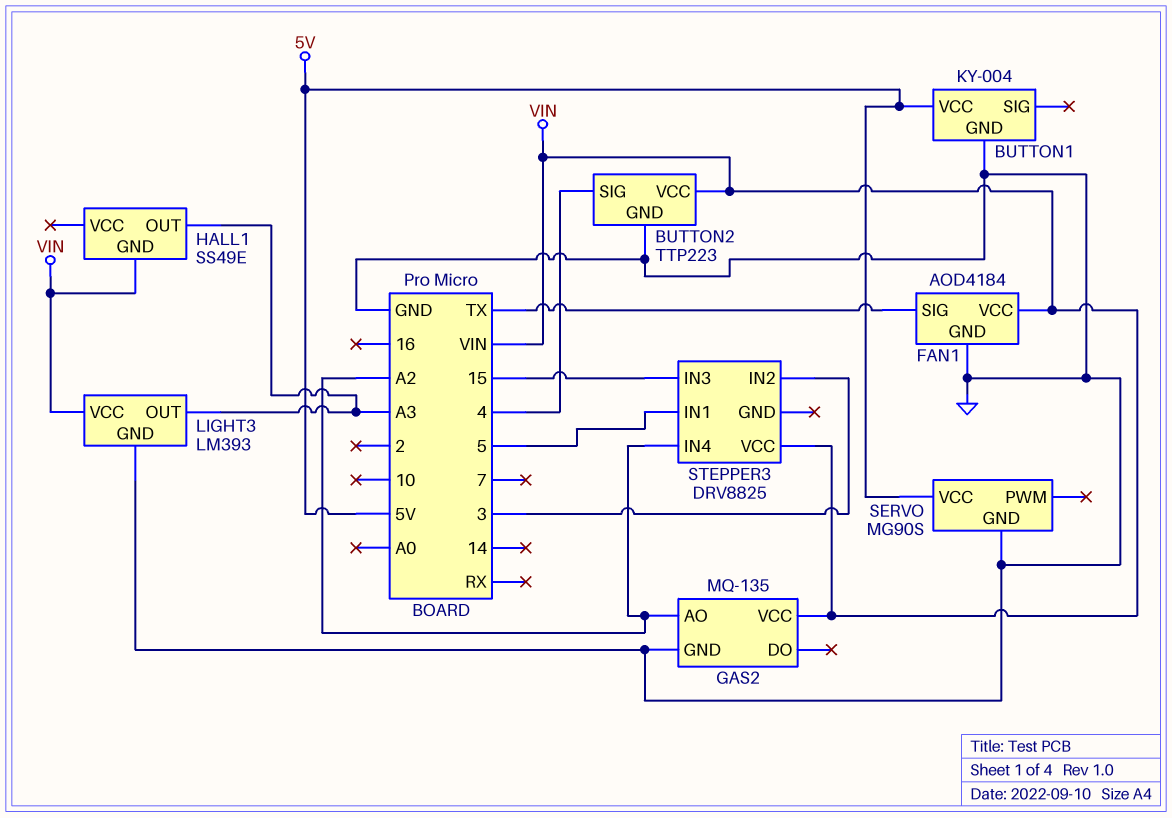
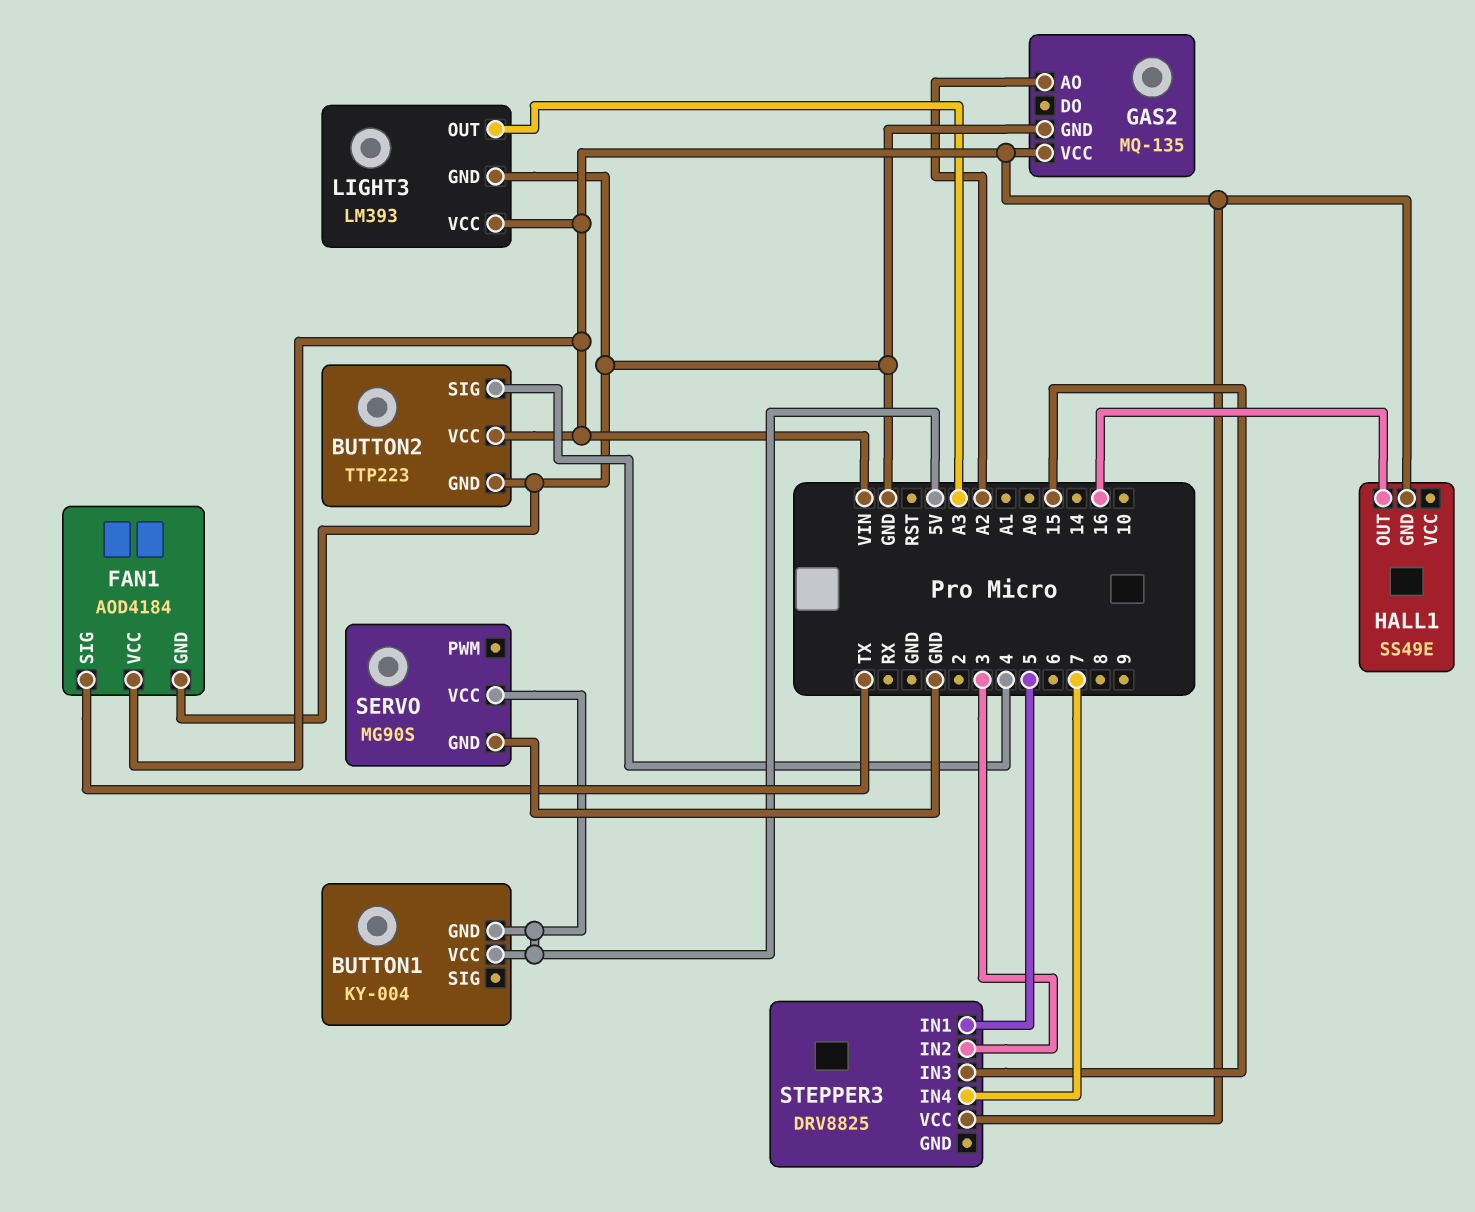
BUTTON1 pin GND: GND -> 5V
HALL1 pin OUT: A3 -> 16
STEPPER3 pin IN4: A2 -> 7

